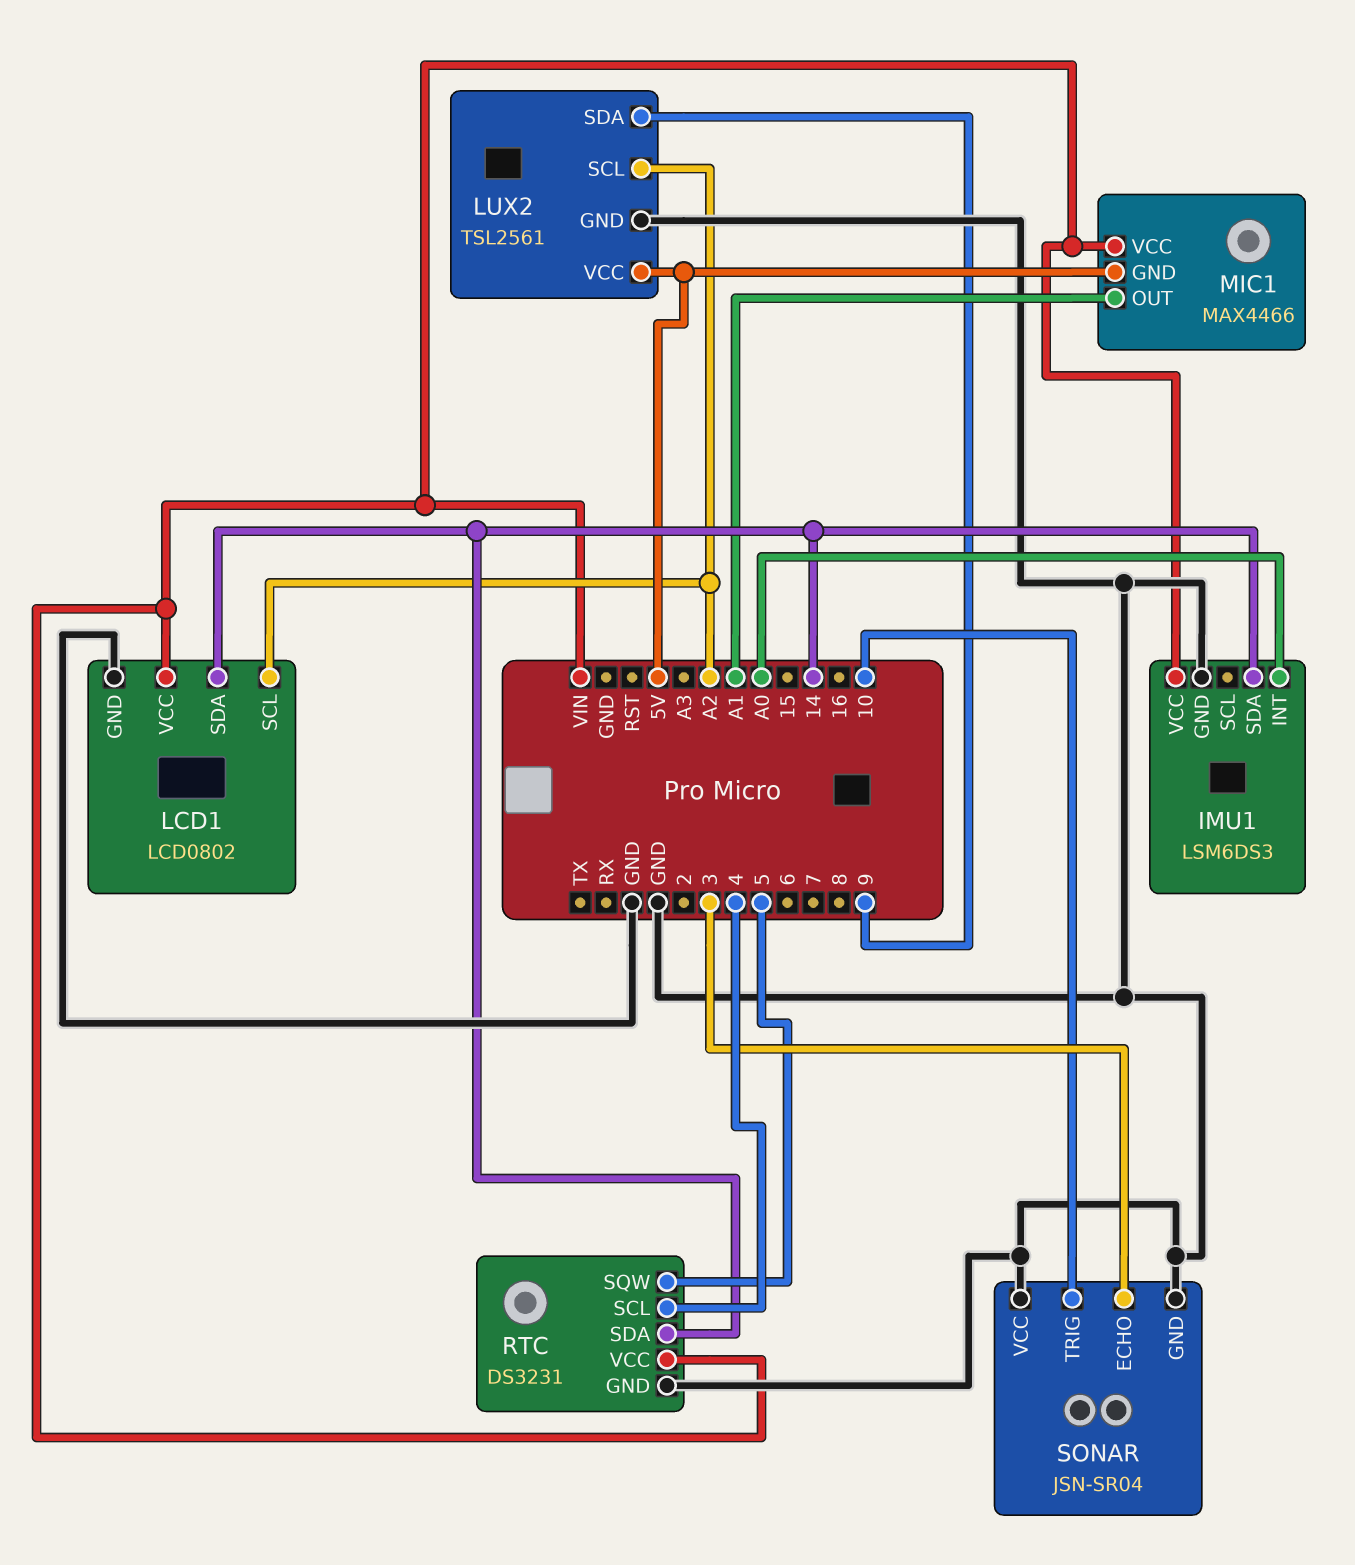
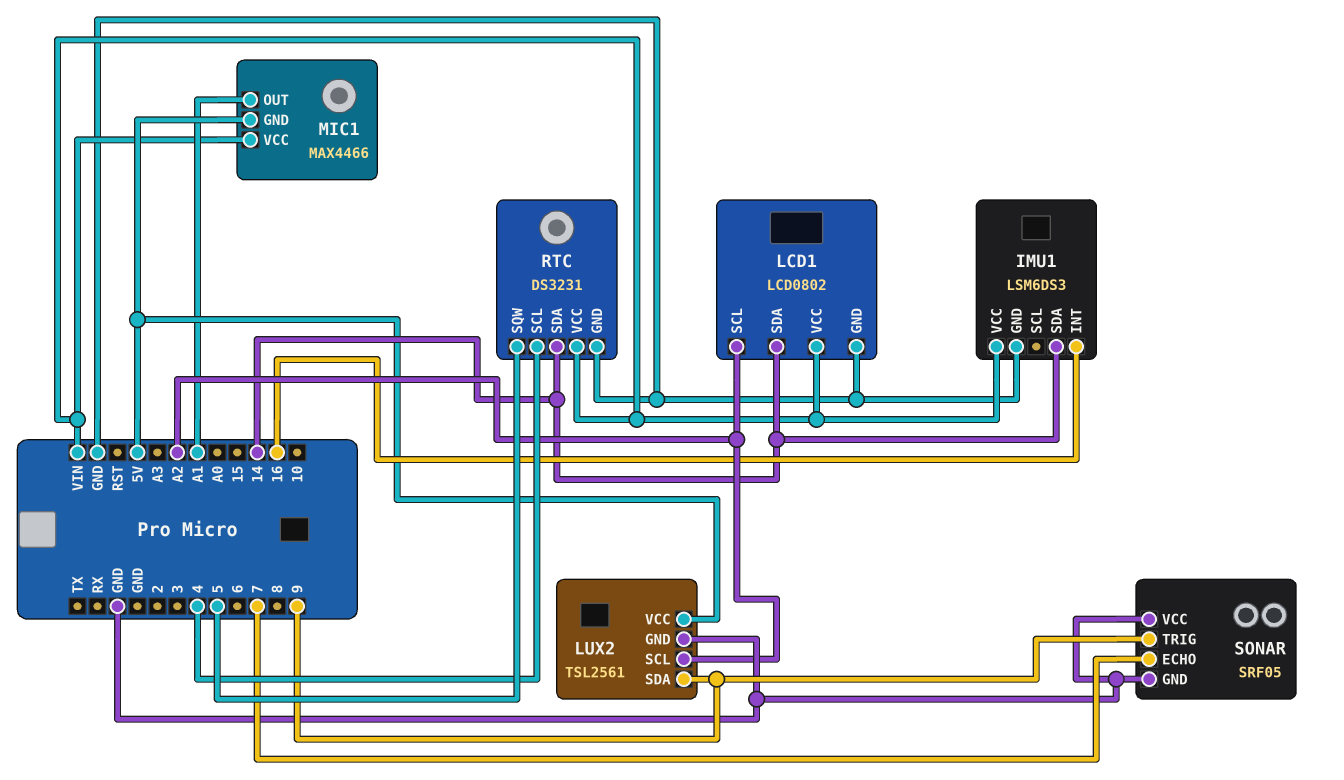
IMU1 pin INT: A0 -> 16
SONAR: JSN-SR04 -> SRF05
SONAR pin ECHO: 3 -> 7
SONAR pin TRIG: 10 -> 9

